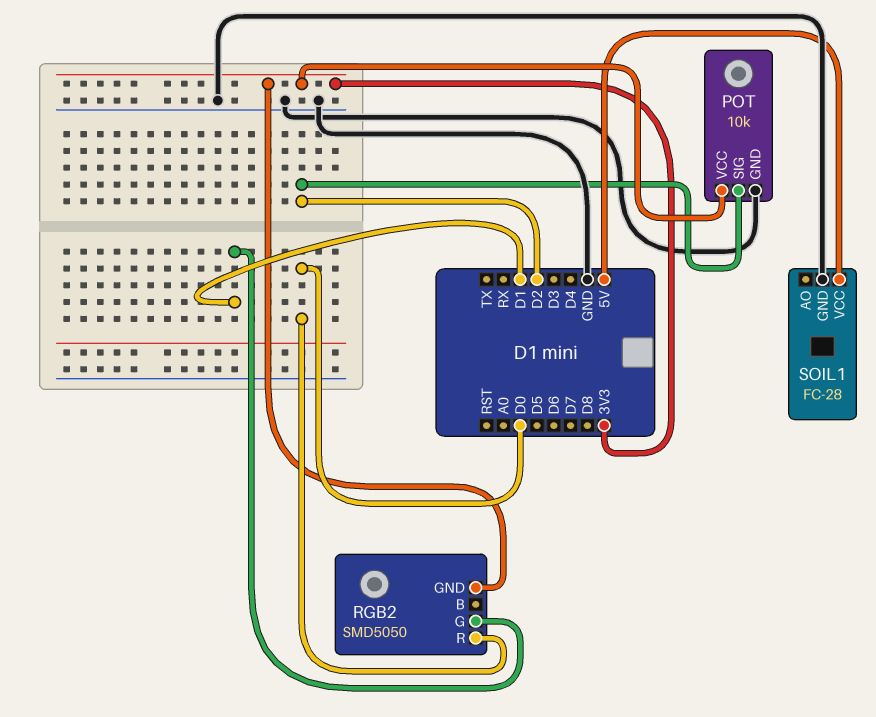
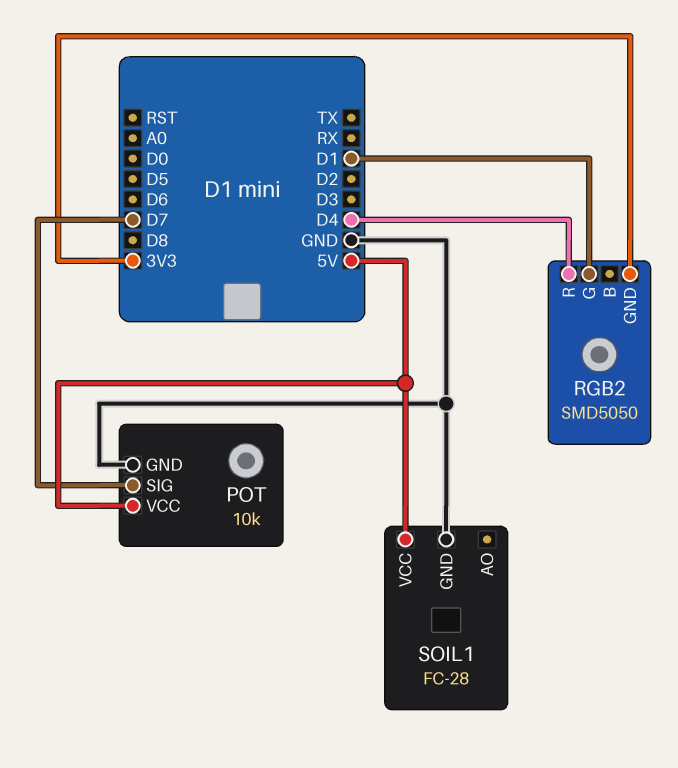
POT pin SIG: D2 -> D7
POT pin VCC: 3V3 -> 5V
RGB2 pin R: D0 -> D4

